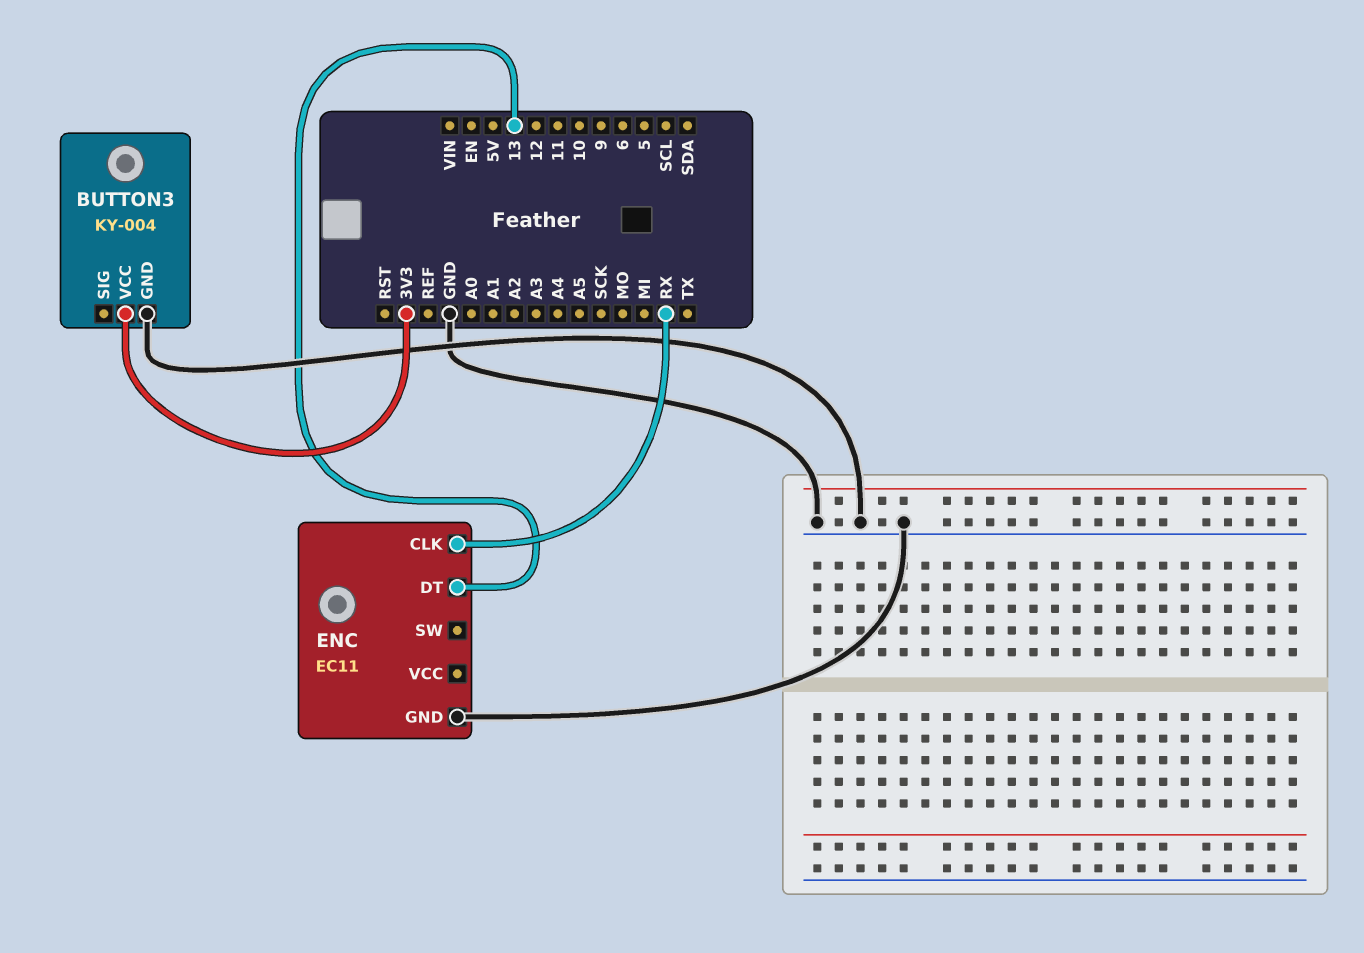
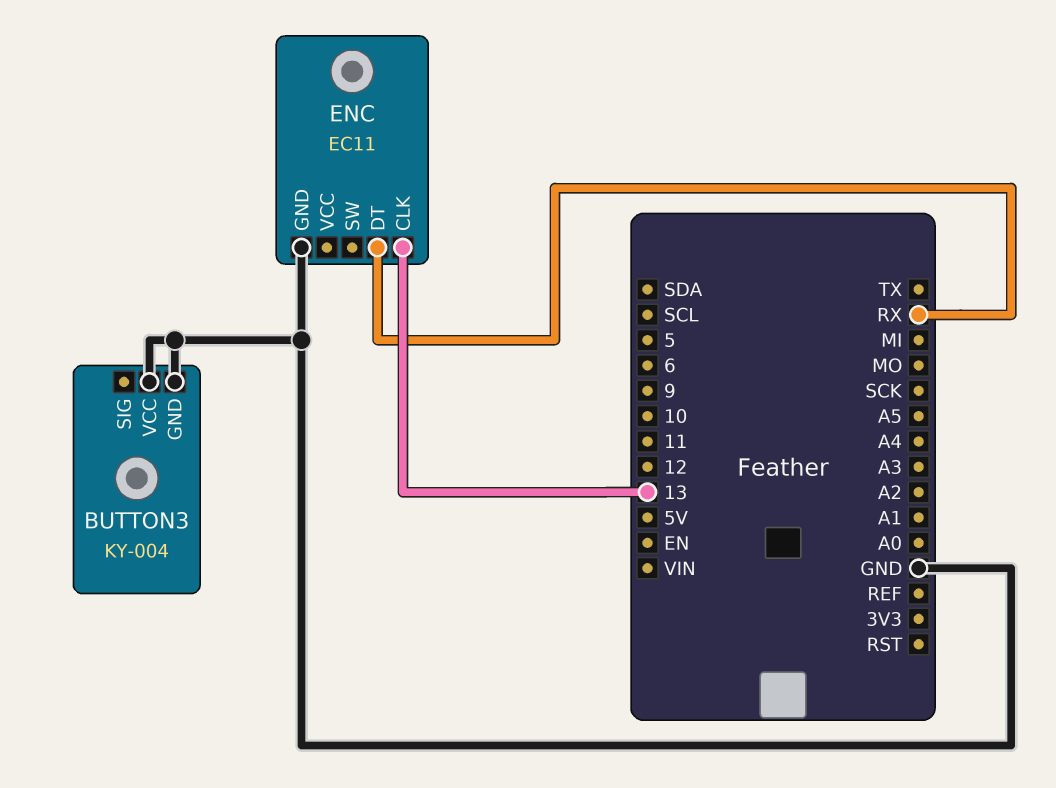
BUTTON3 pin VCC: 3V3 -> GND
ENC pin CLK: RX -> 13
ENC pin DT: 13 -> RX

